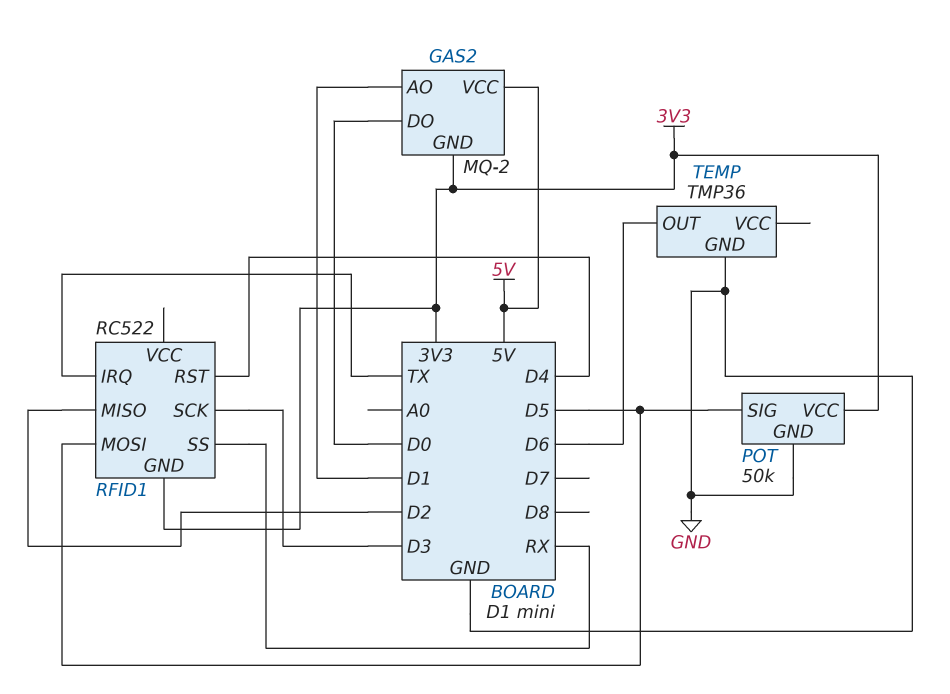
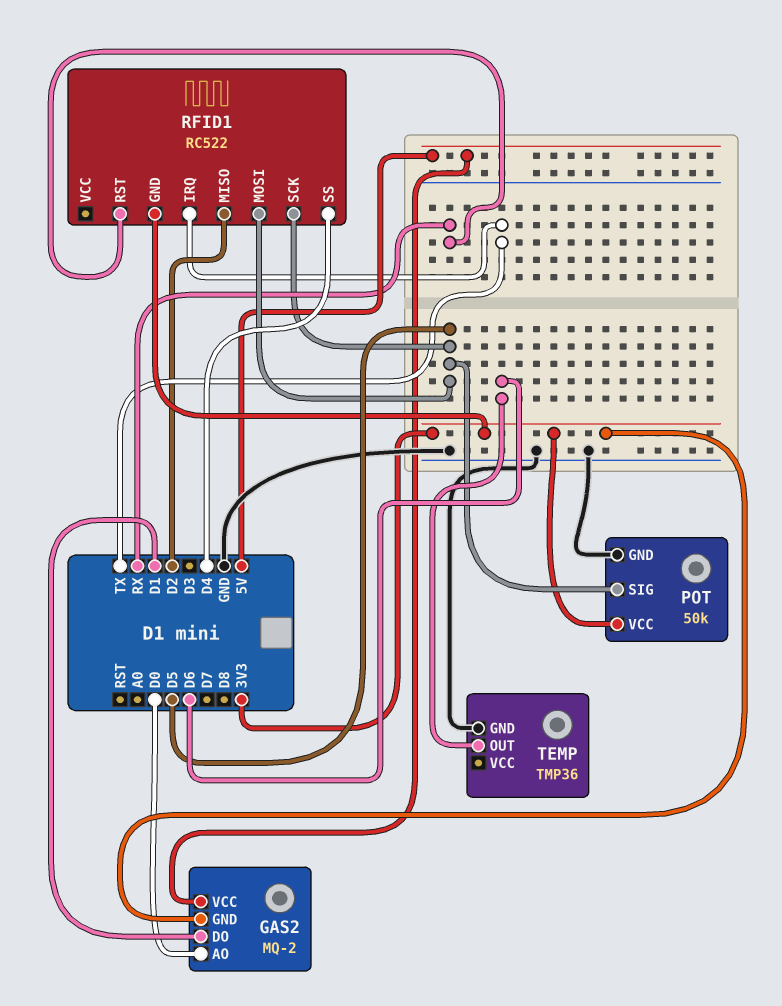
GAS2 pin AO: D1 -> D0
GAS2 pin DO: D0 -> D1
RFID1 pin RST: D4 -> RX
RFID1 pin SCK: D3 -> D5
RFID1 pin SS: RX -> D4

